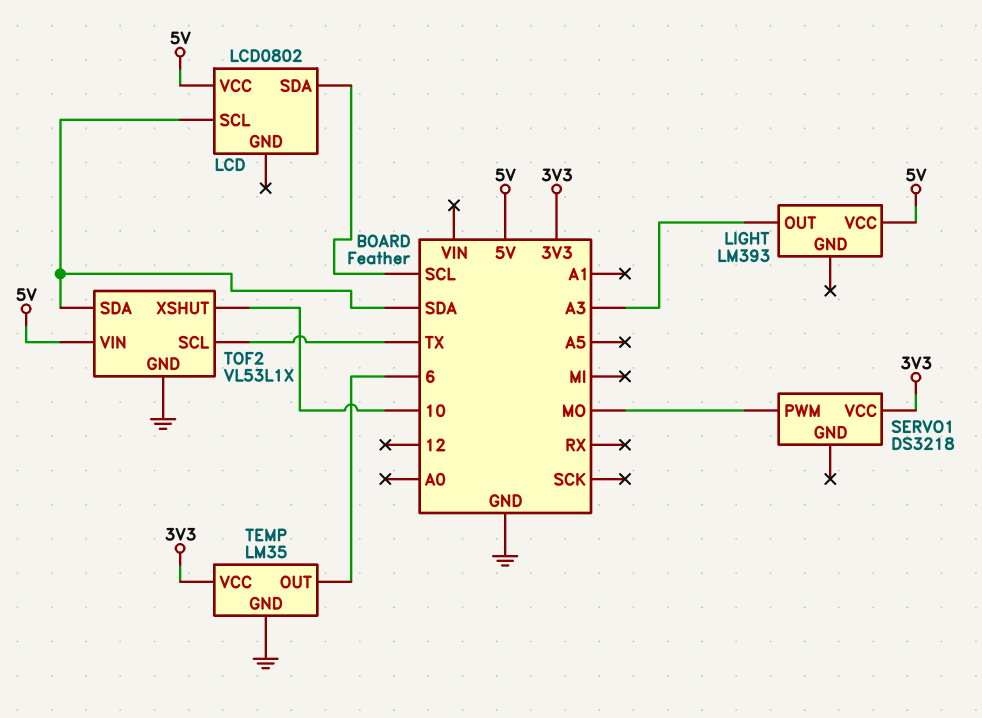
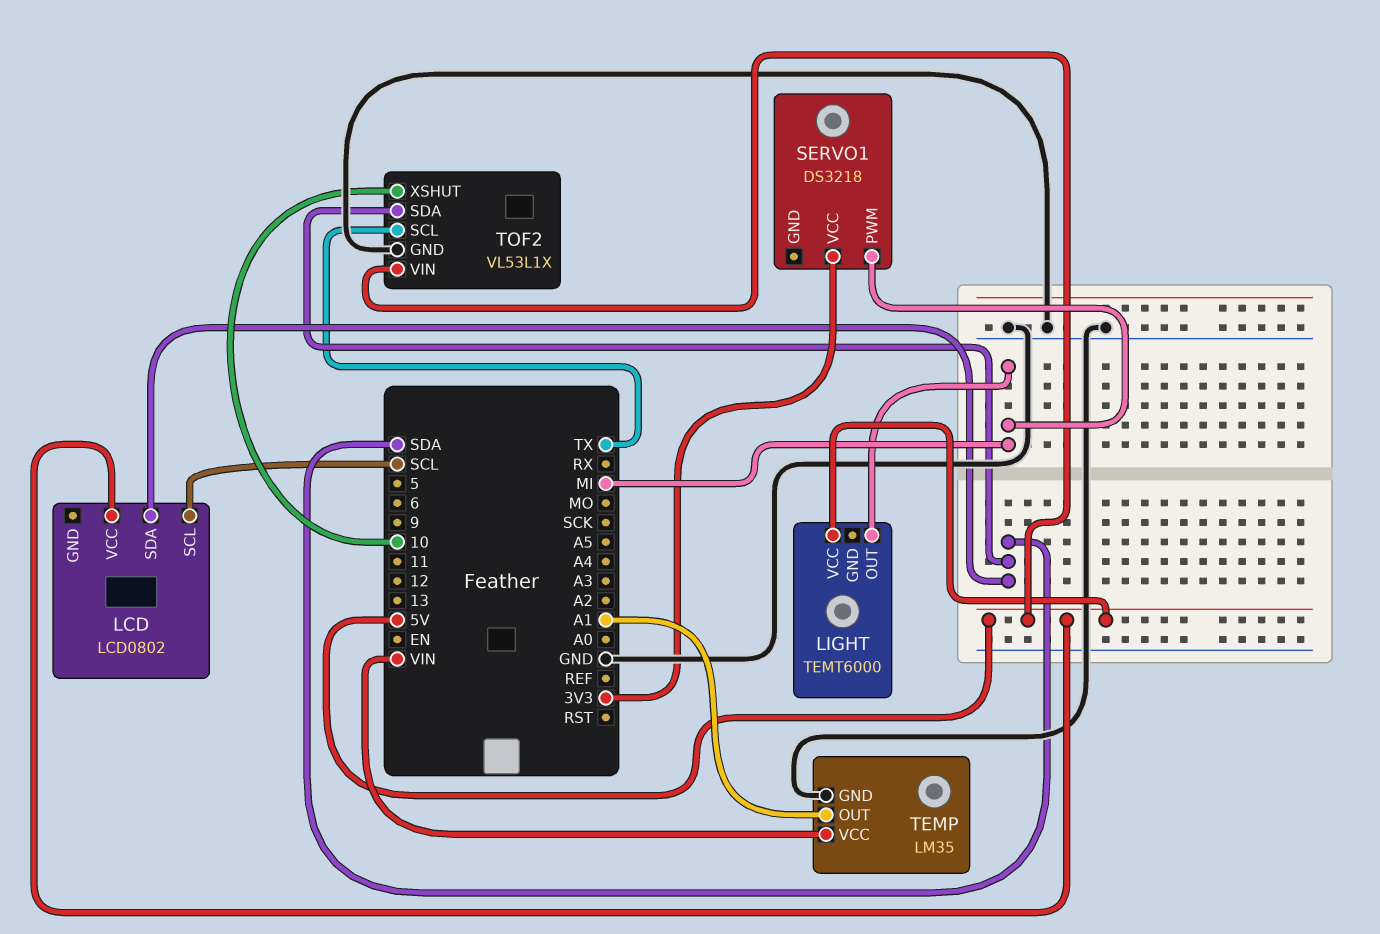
LCD pin SCL: SDA -> SCL
LCD pin SDA: SCL -> SDA
LIGHT: LM393 -> TEMT6000
LIGHT pin OUT: A3 -> MI
SERVO1 pin PWM: MO -> MI
TEMP pin OUT: 6 -> A1
TEMP pin VCC: 3V3 -> VIN

